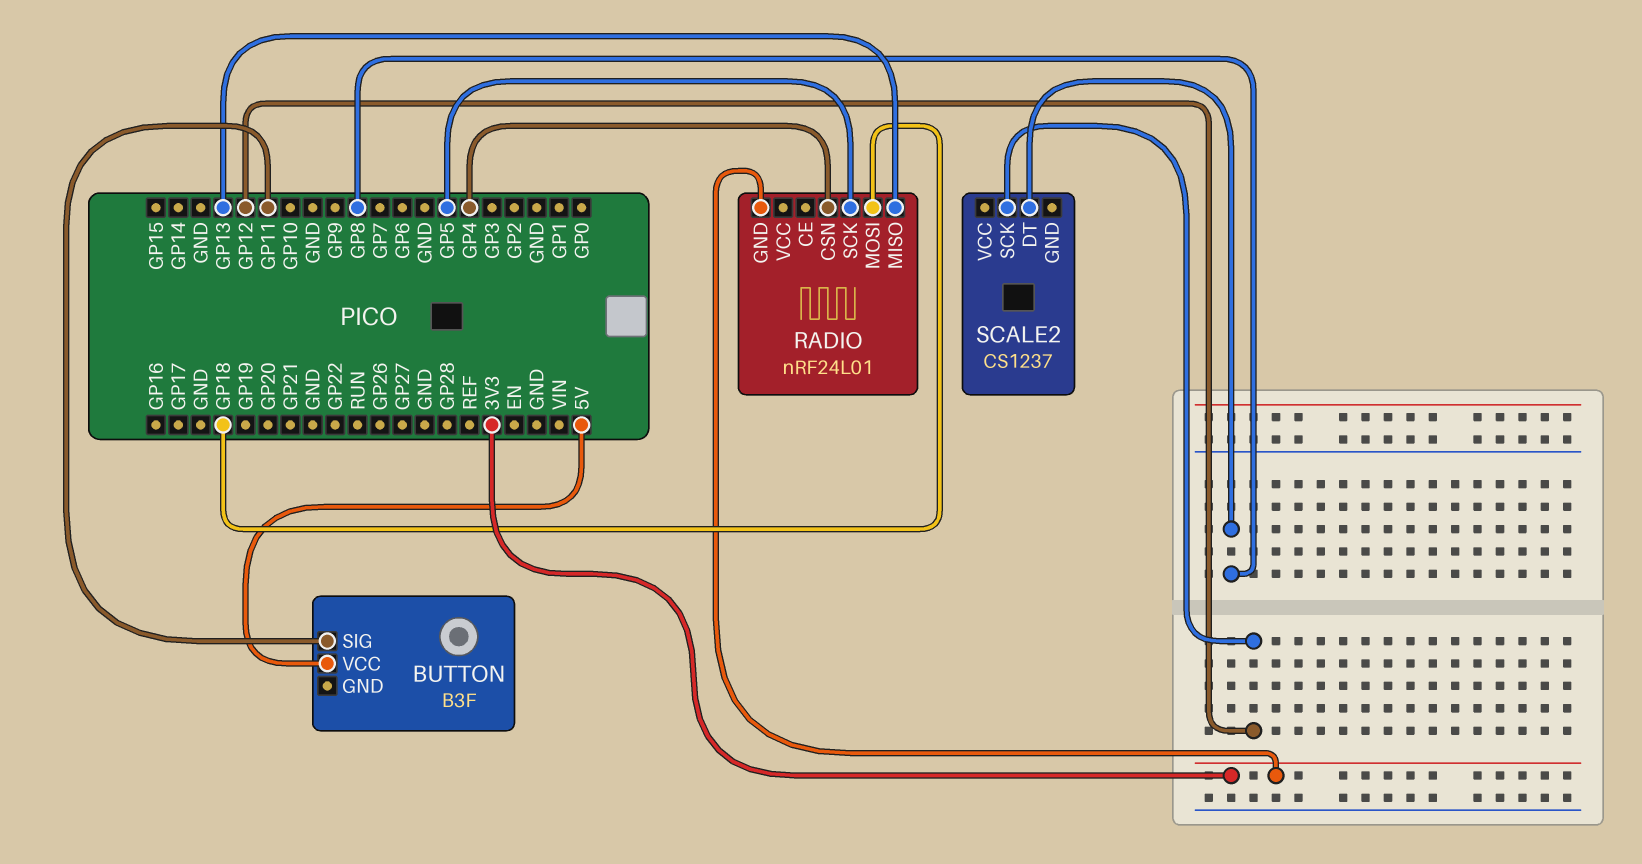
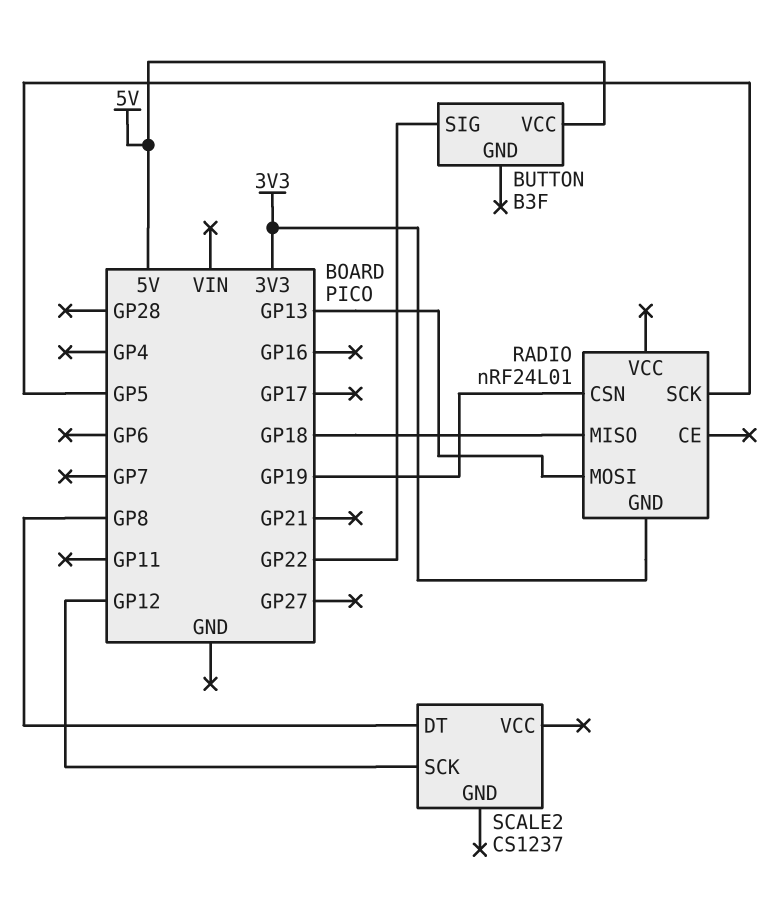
BUTTON pin SIG: GP11 -> GP22
RADIO pin CSN: GP4 -> GP19
RADIO pin MISO: GP13 -> GP18
RADIO pin MOSI: GP18 -> GP13

